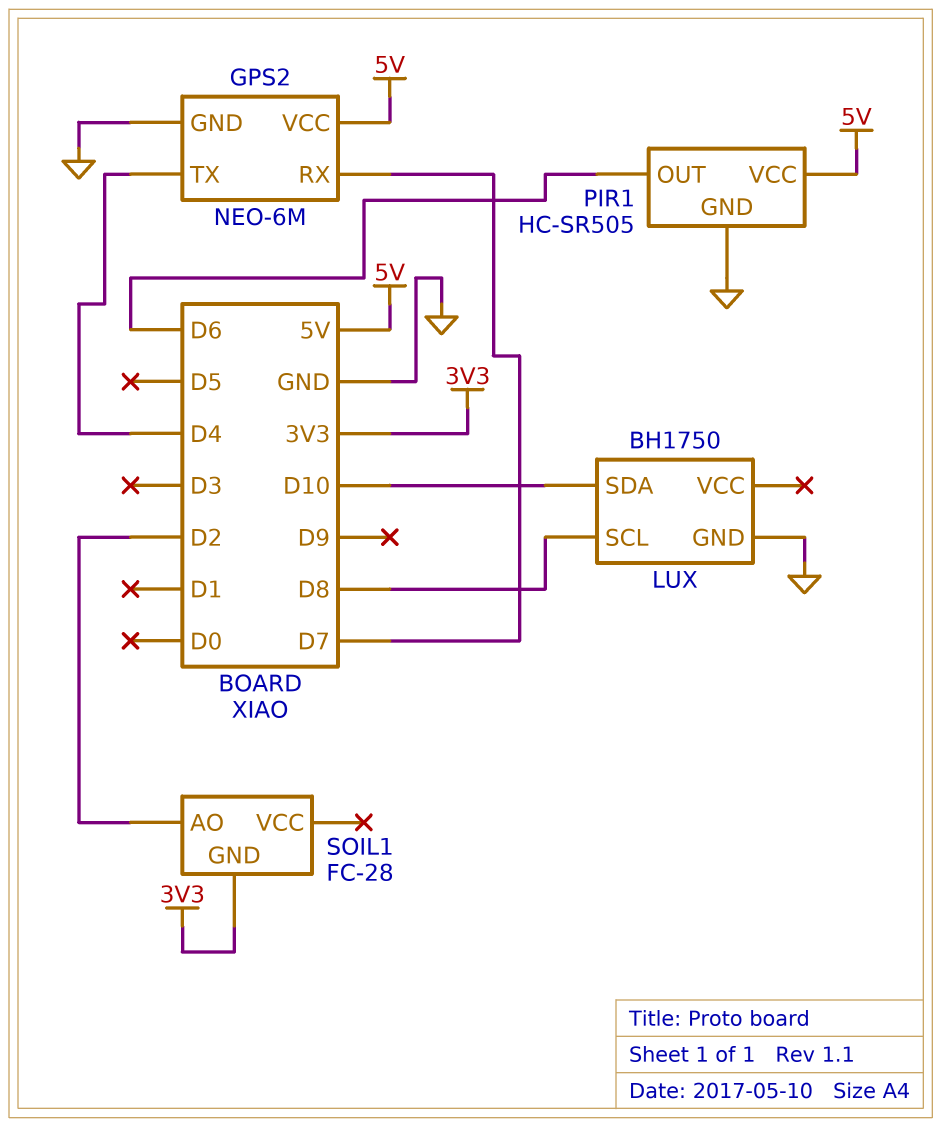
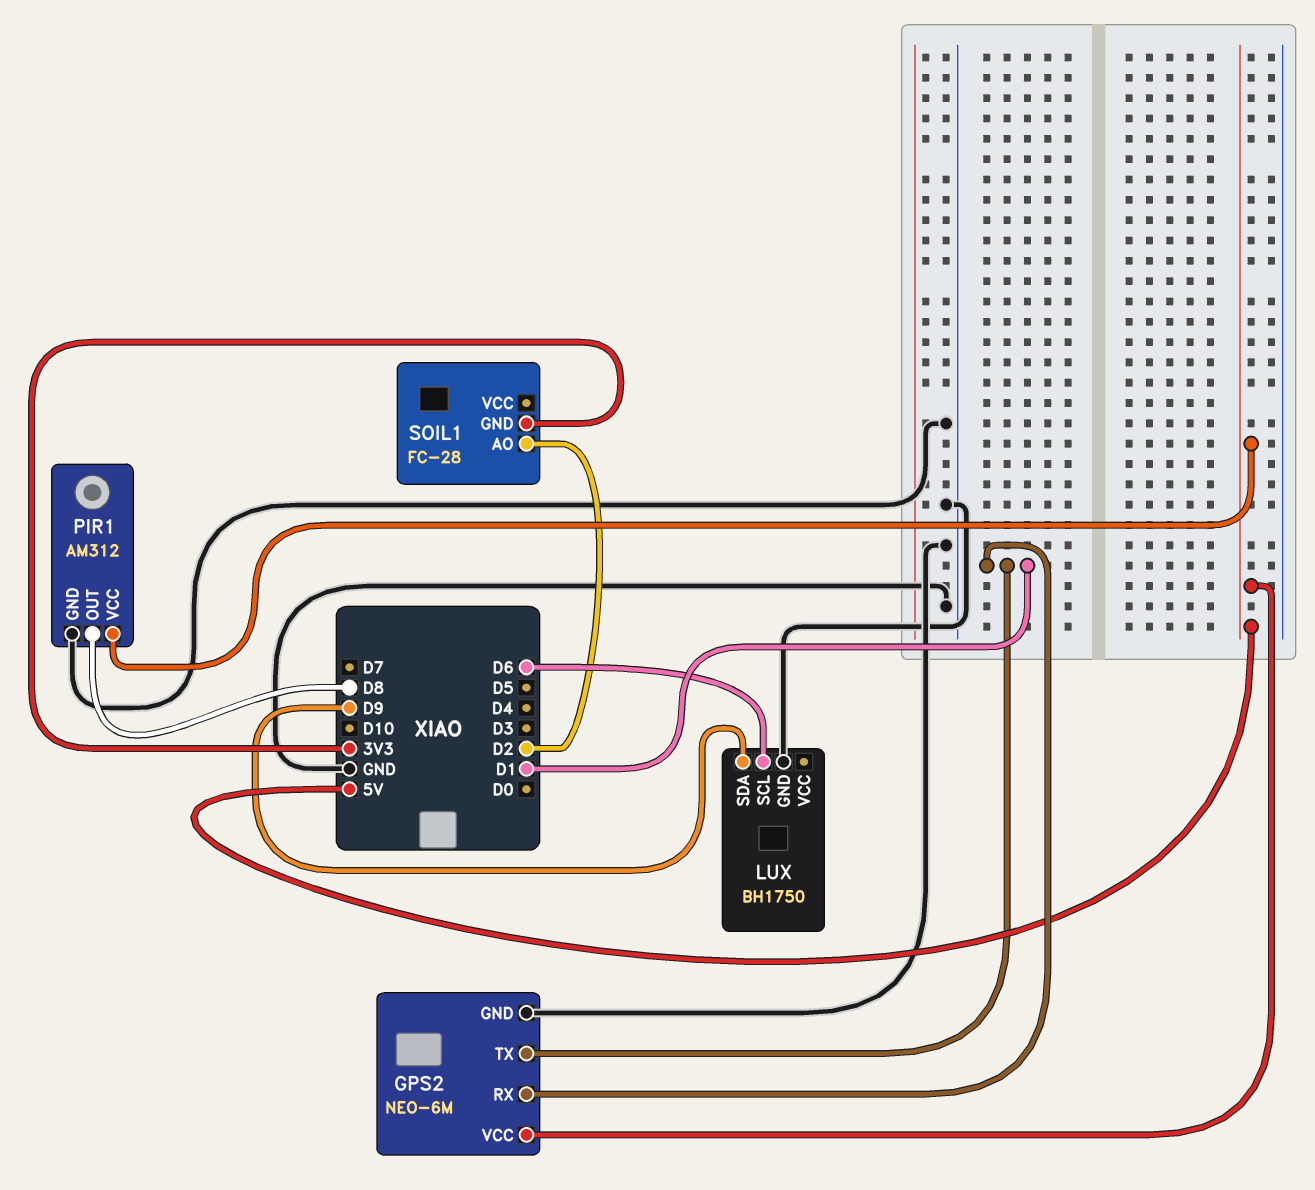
GPS2 pin RX: D7 -> D1
GPS2 pin TX: D4 -> D1
LUX pin SCL: D8 -> D6
LUX pin SDA: D10 -> D9
PIR1: HC-SR505 -> AM312
PIR1 pin OUT: D6 -> D8

